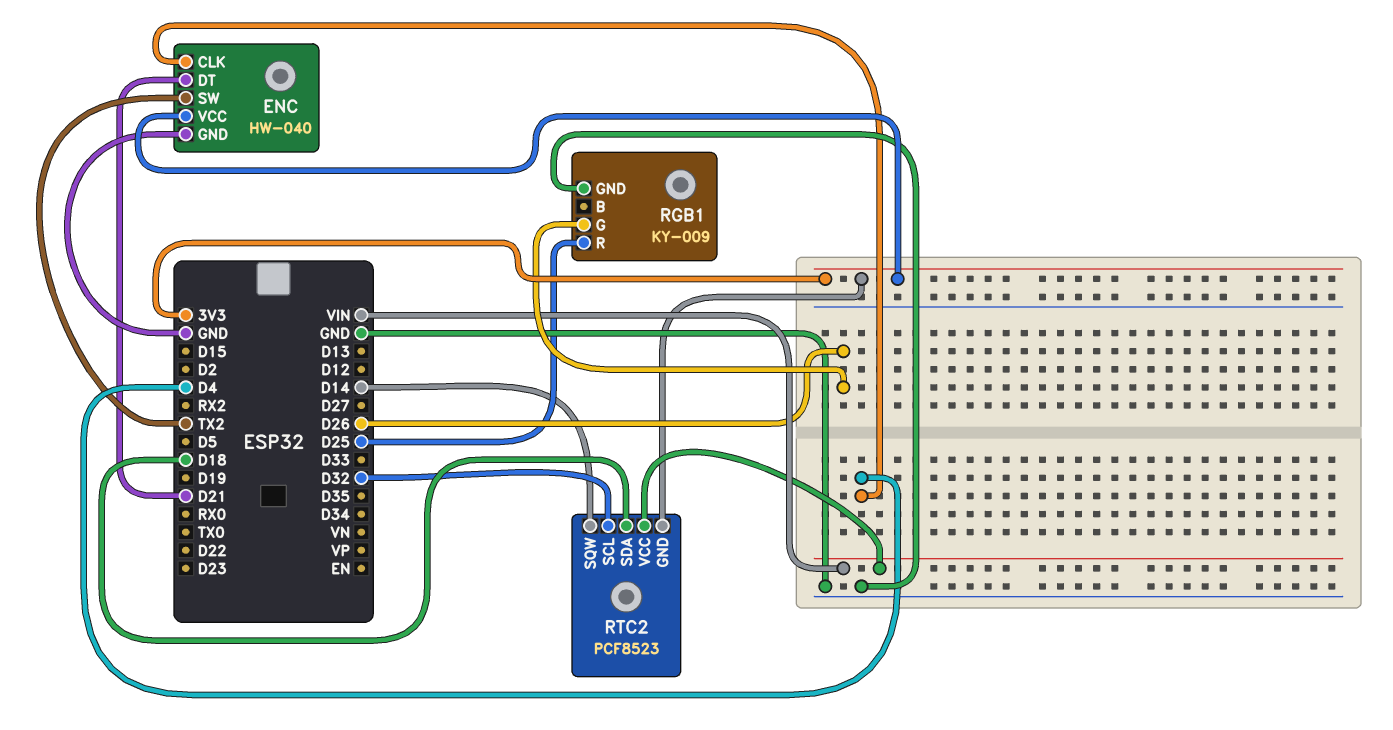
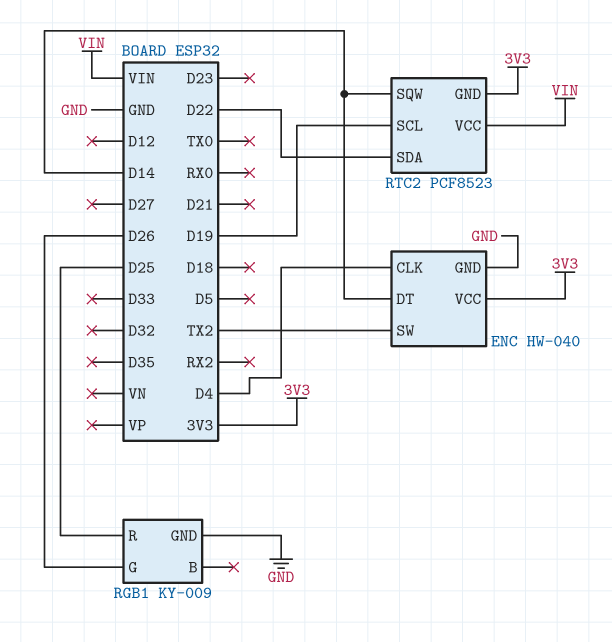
ENC pin DT: D21 -> D14
RTC2 pin SCL: D32 -> D19
RTC2 pin SDA: D18 -> D22

